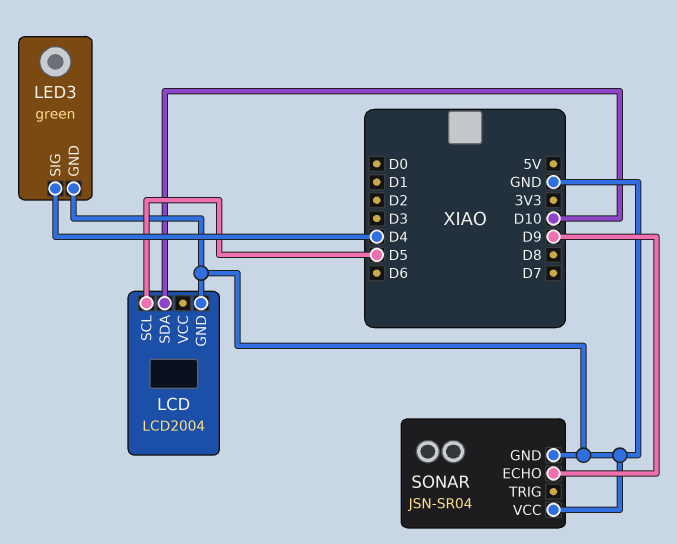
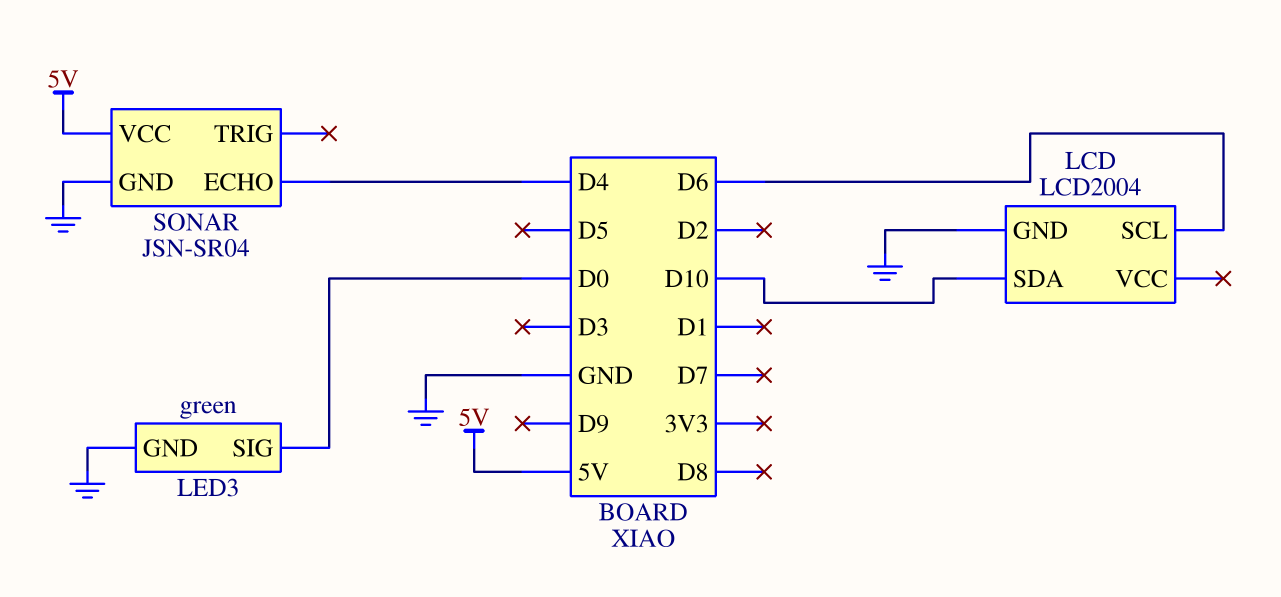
LCD pin SCL: D5 -> D6
LED3 pin SIG: D4 -> D0
SONAR pin ECHO: D9 -> D4
SONAR pin VCC: GND -> 5V

